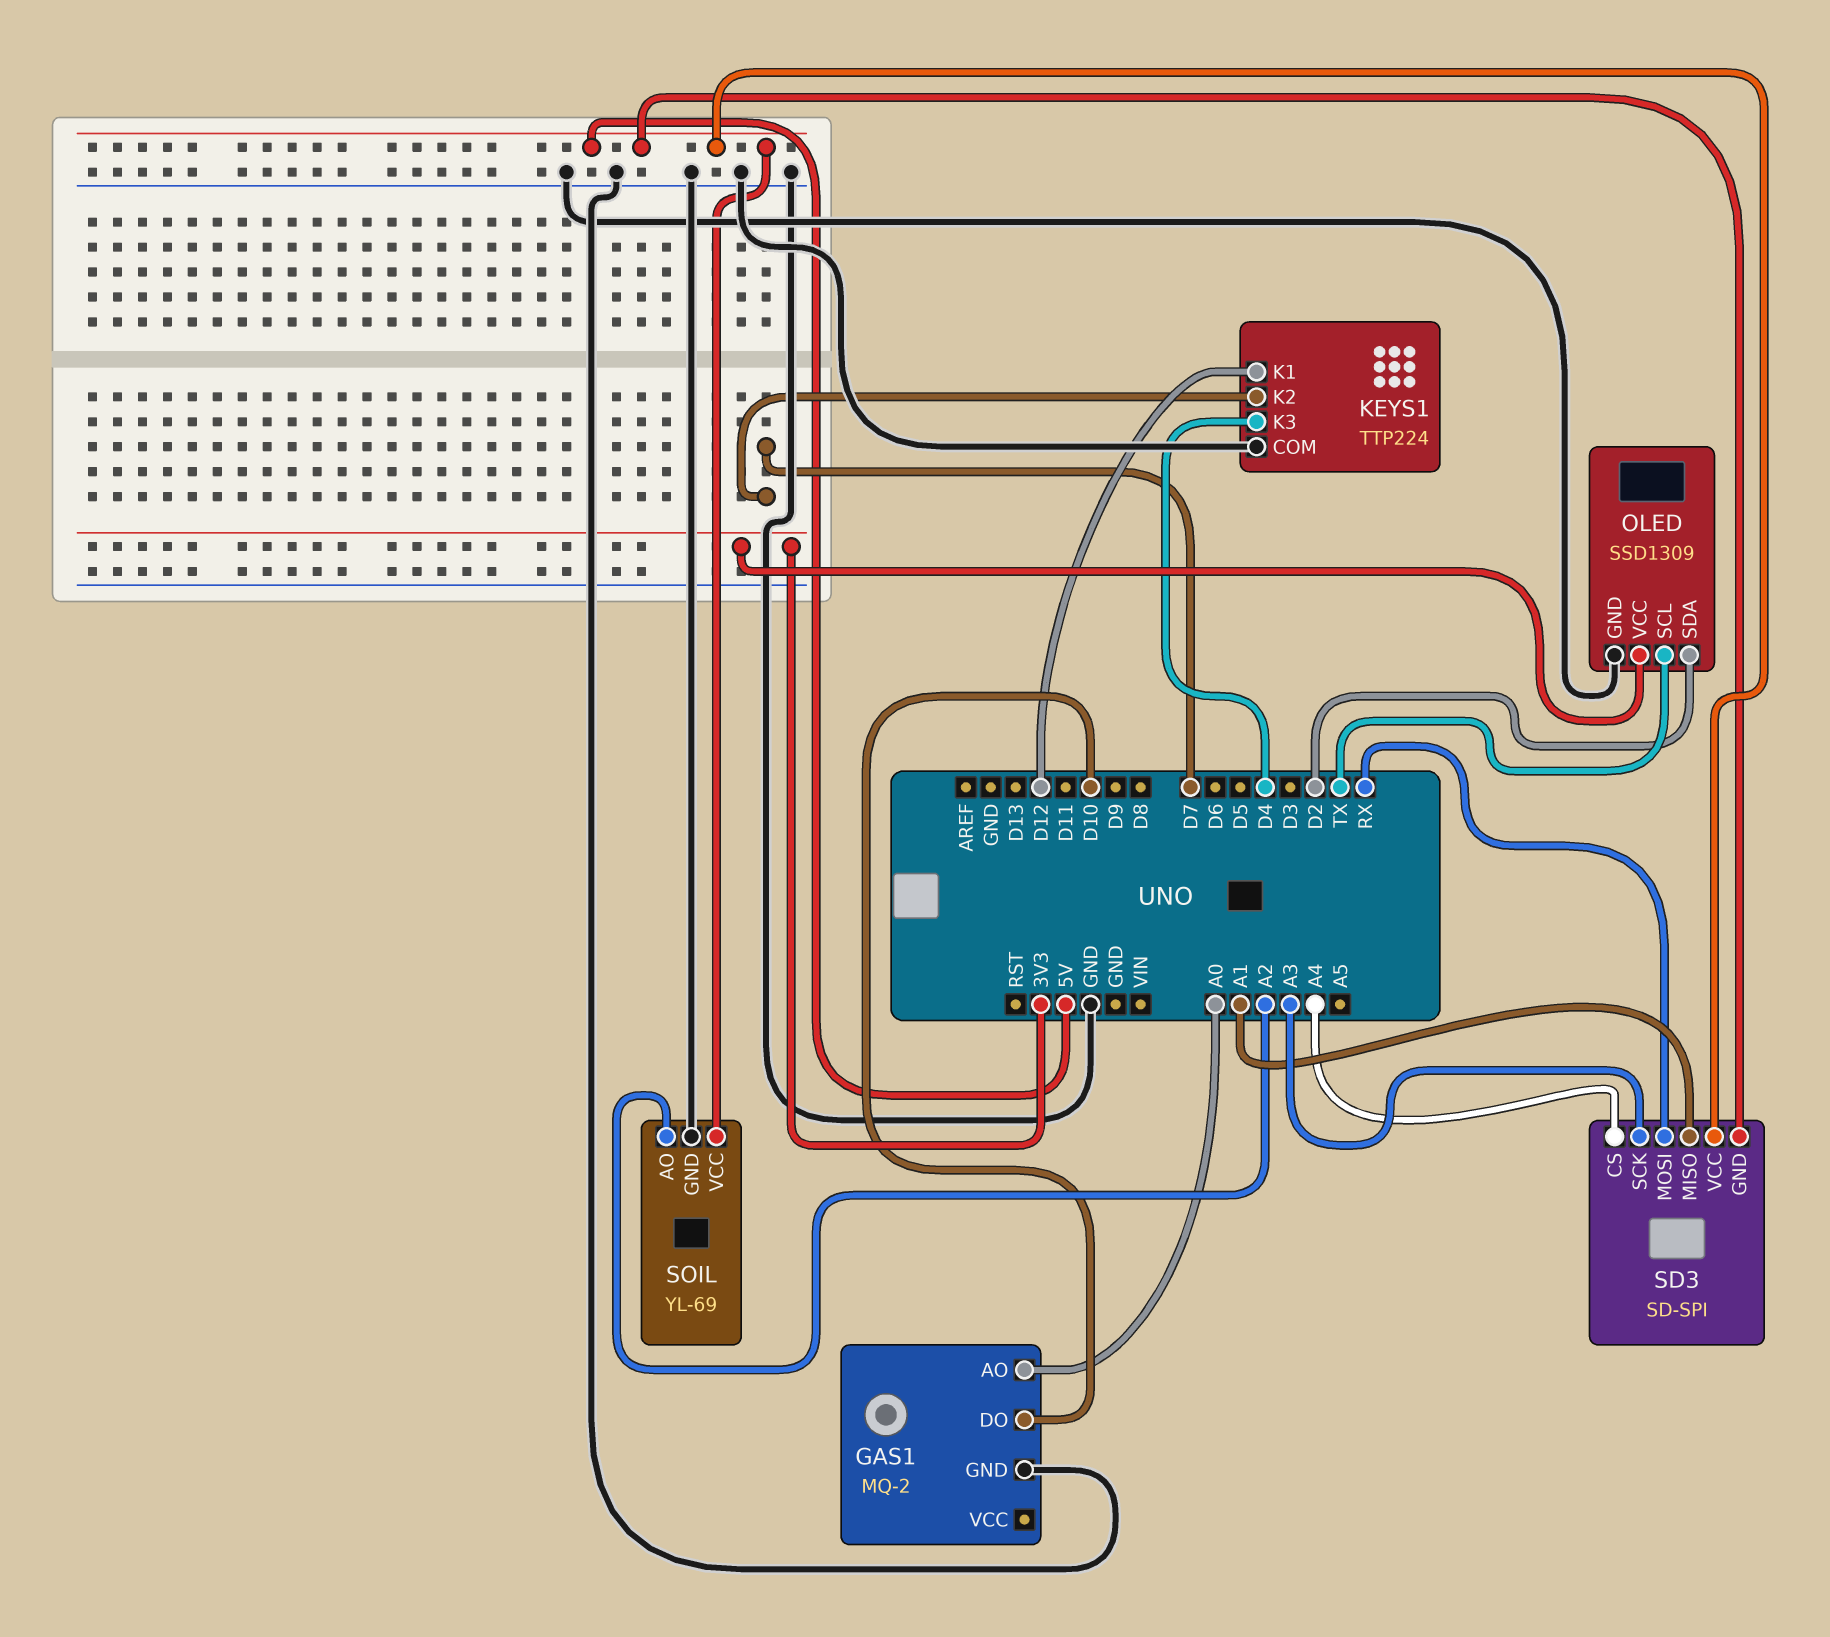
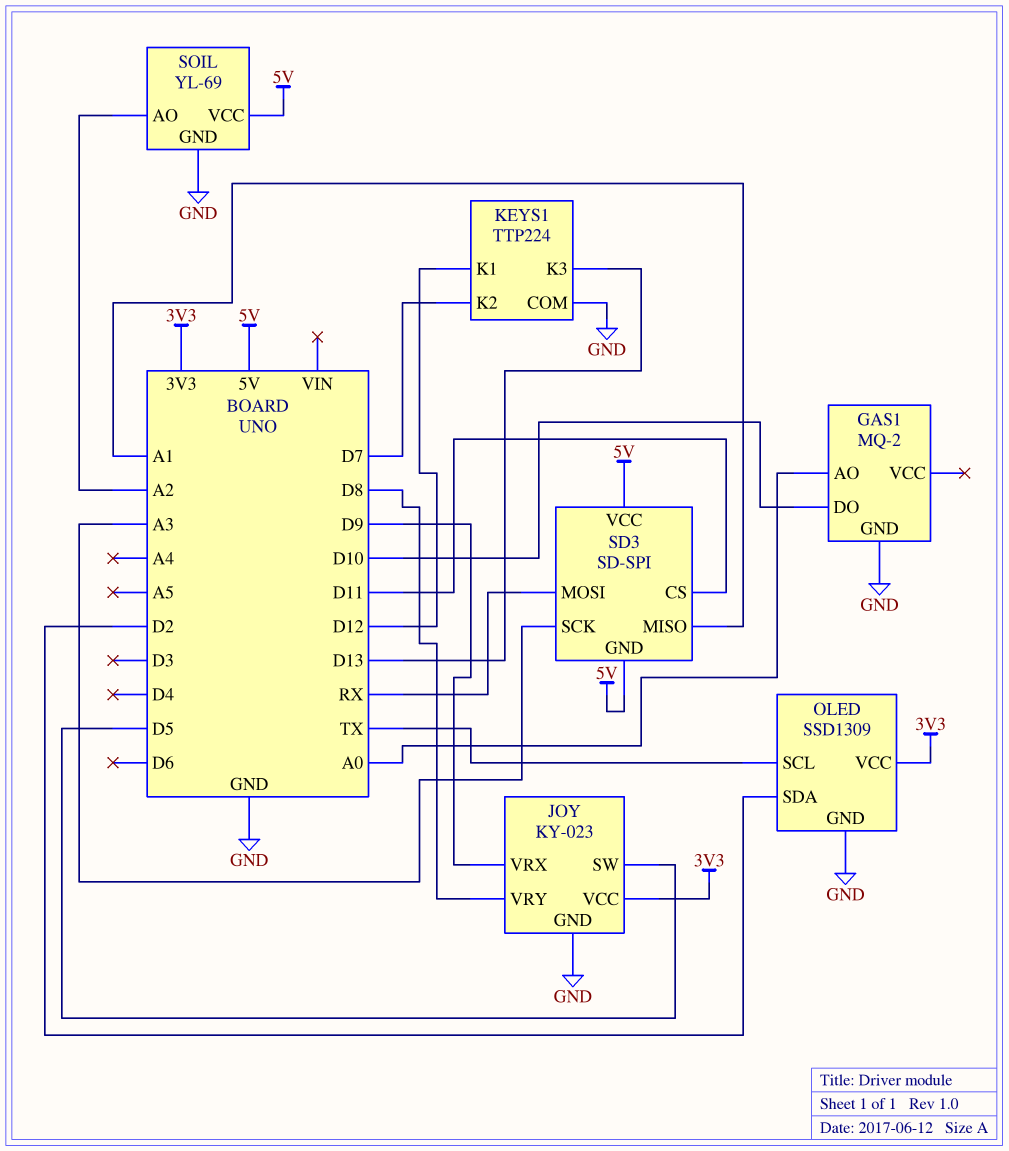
JOY: none -> KY-023
JOY pin GND: none -> GND
JOY pin SW: none -> D5
JOY pin VCC: none -> 3V3
JOY pin VRX: none -> D9
JOY pin VRY: none -> D8
KEYS1 pin K3: D4 -> D13
SD3 pin CS: A4 -> D11

